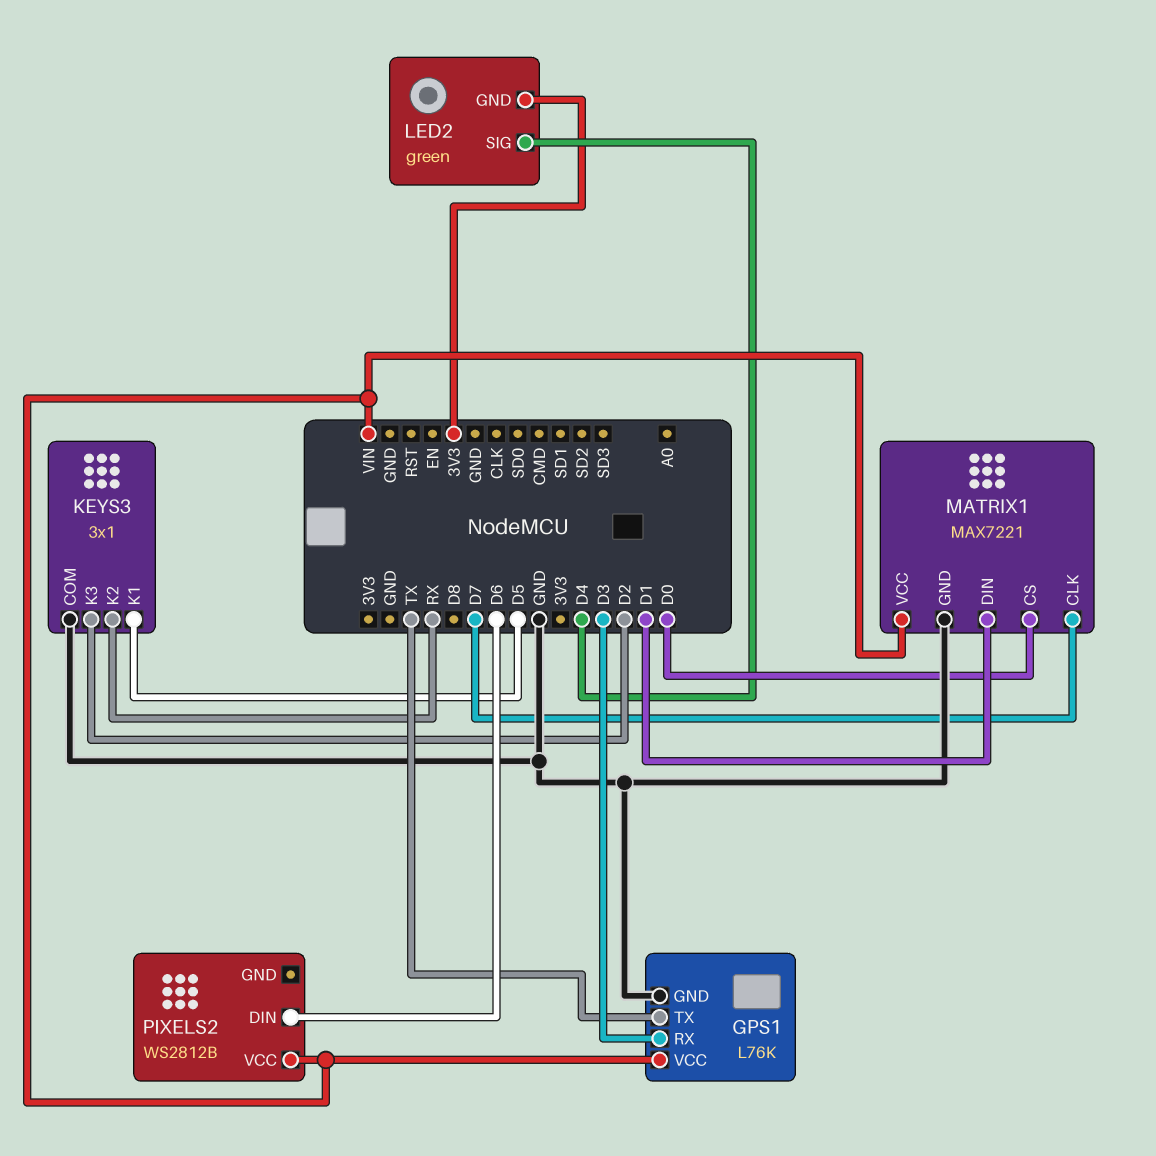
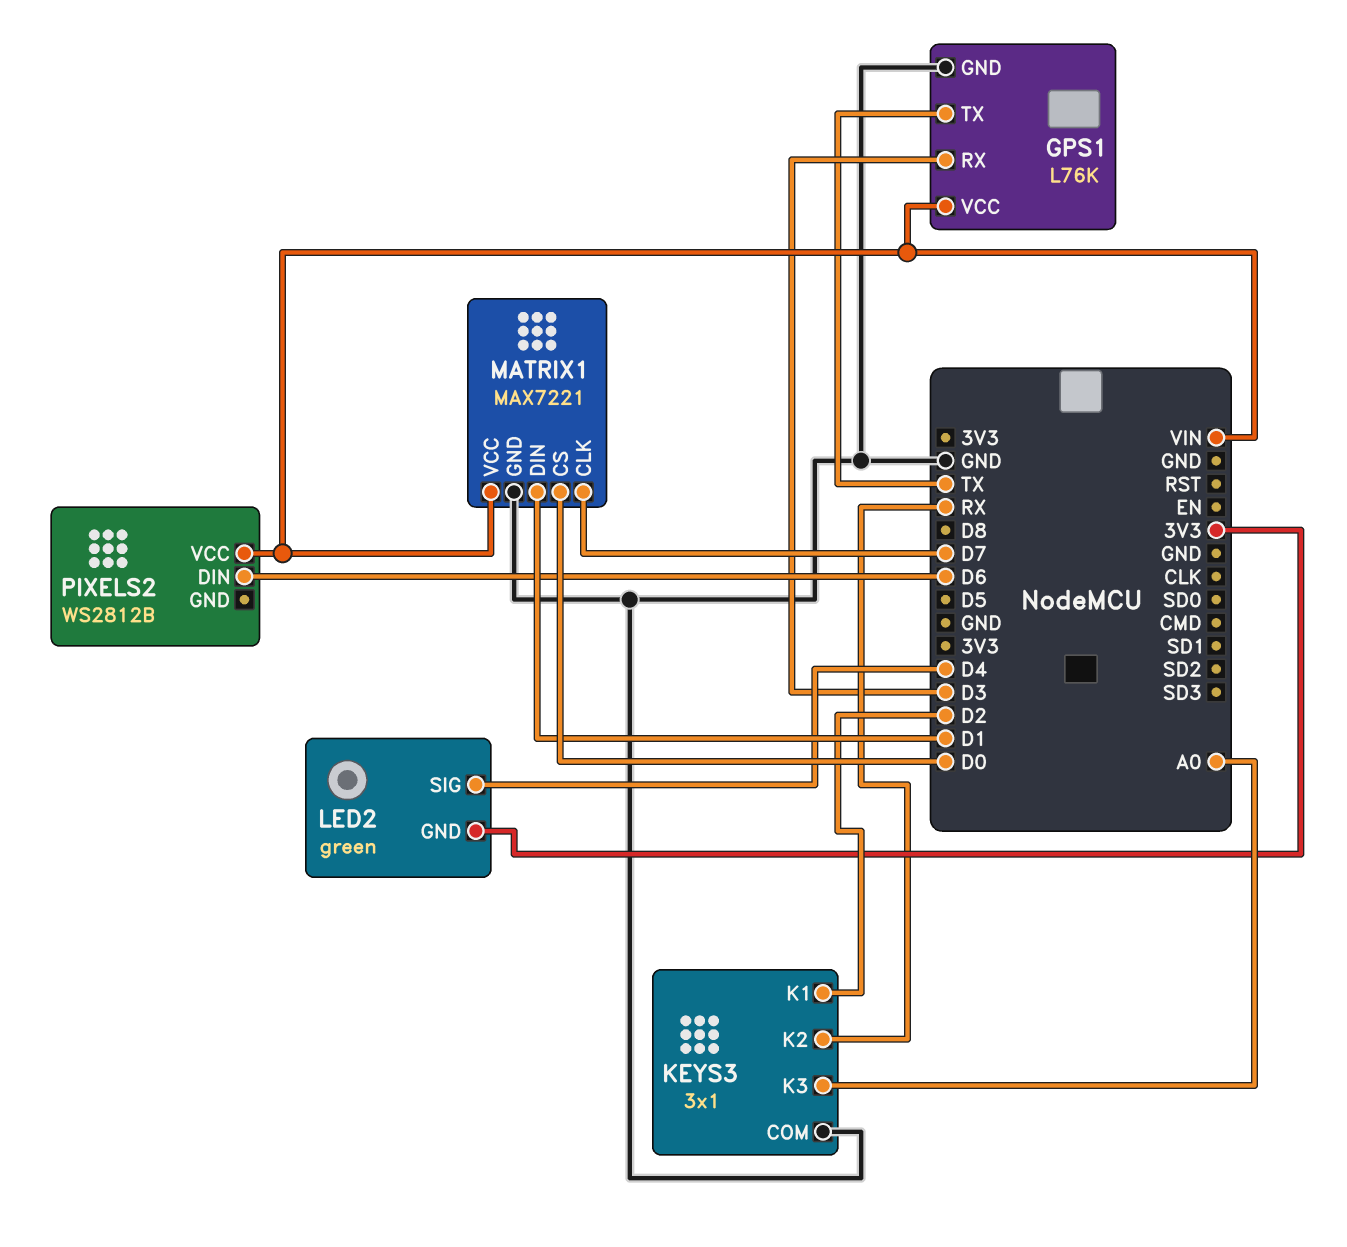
KEYS3 pin K1: D5 -> D2
KEYS3 pin K3: D2 -> A0

